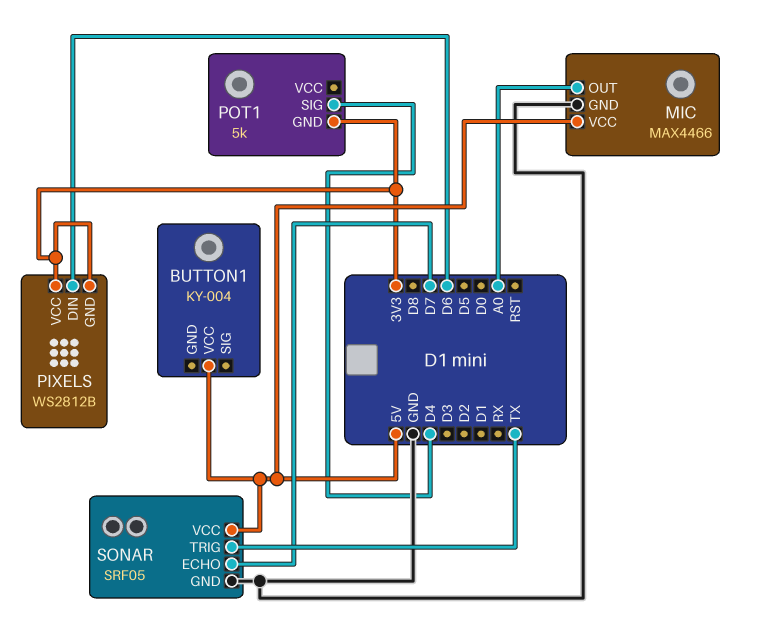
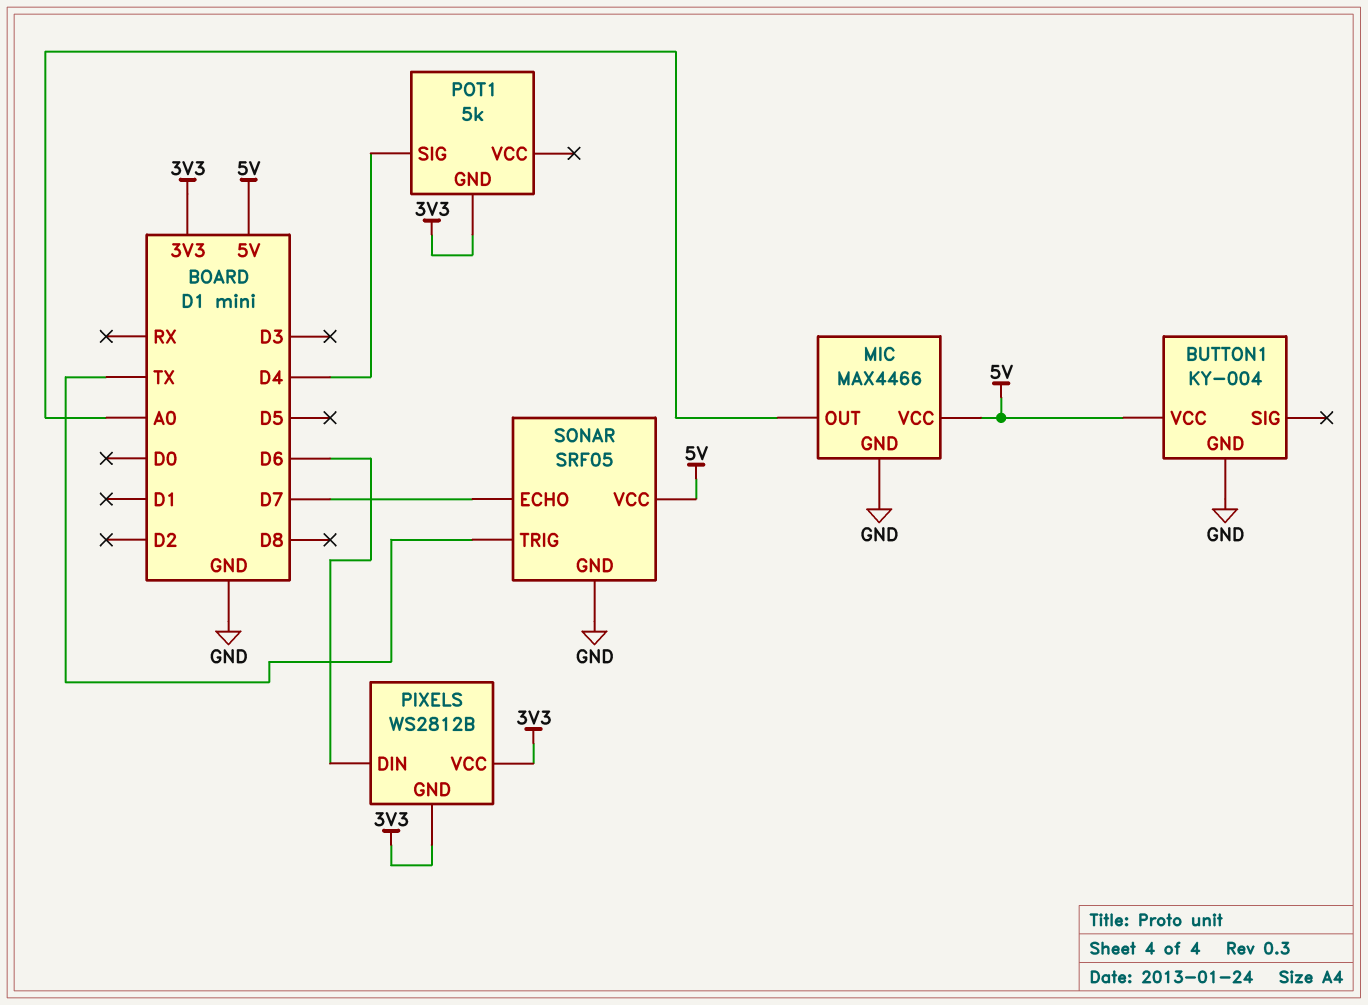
BUTTON1 pin GND: none -> GND

